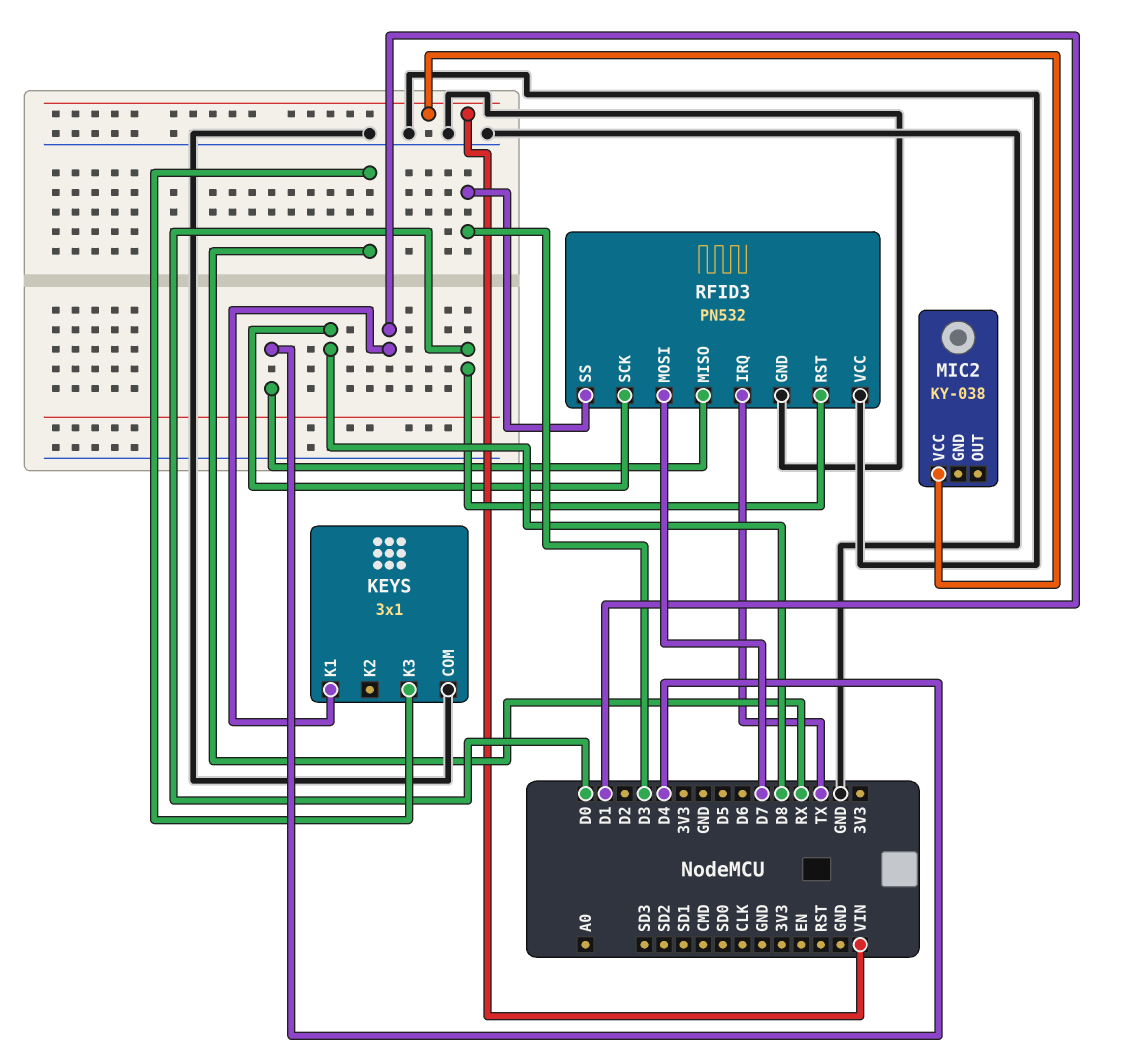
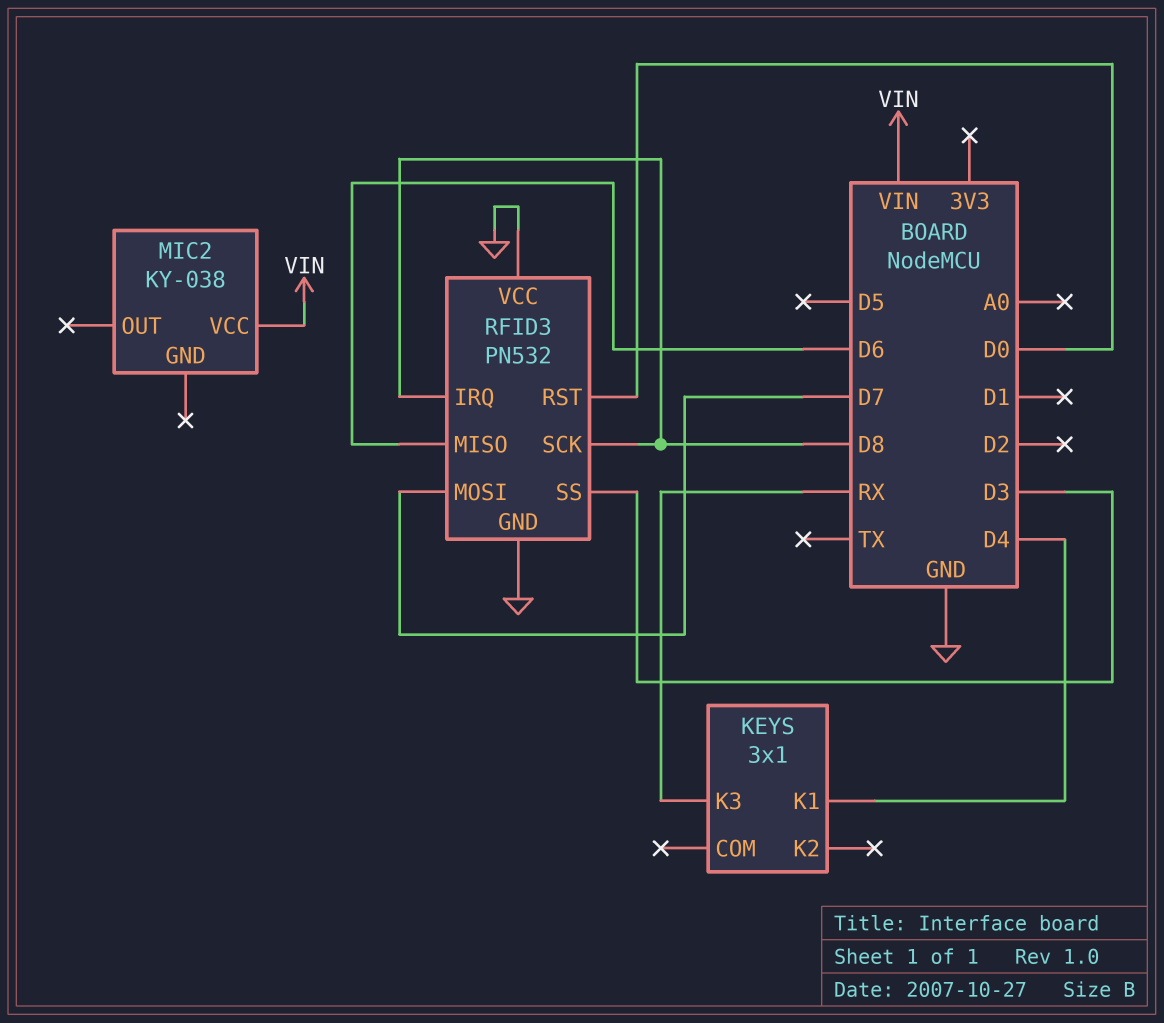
KEYS pin COM: GND -> none
KEYS pin K1: D1 -> D4
RFID3 pin IRQ: TX -> D8
RFID3 pin MISO: D4 -> D6

